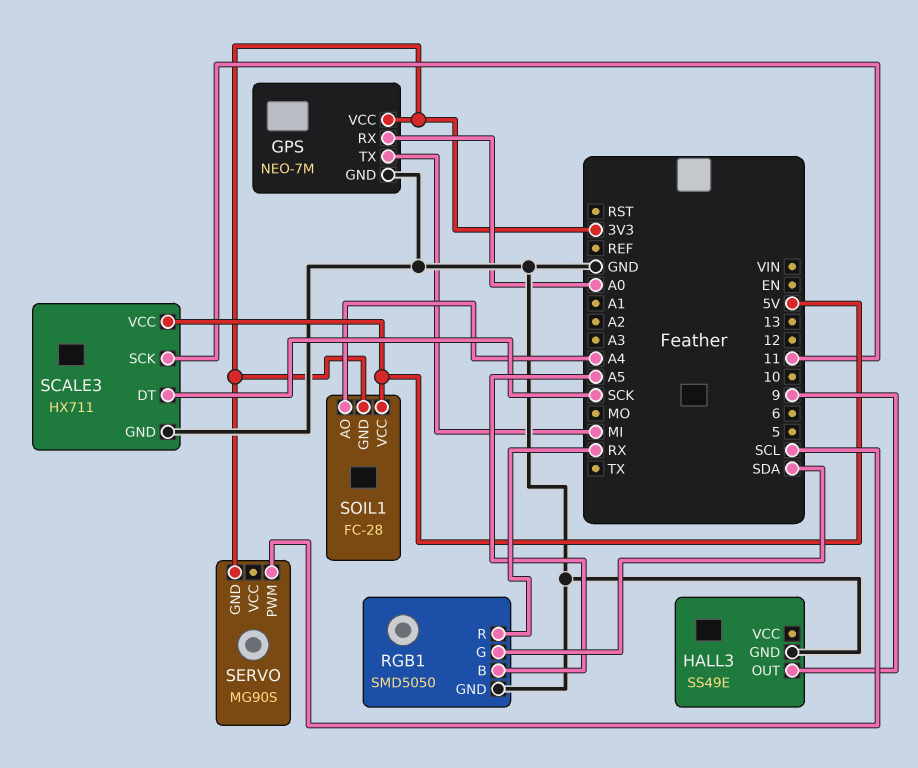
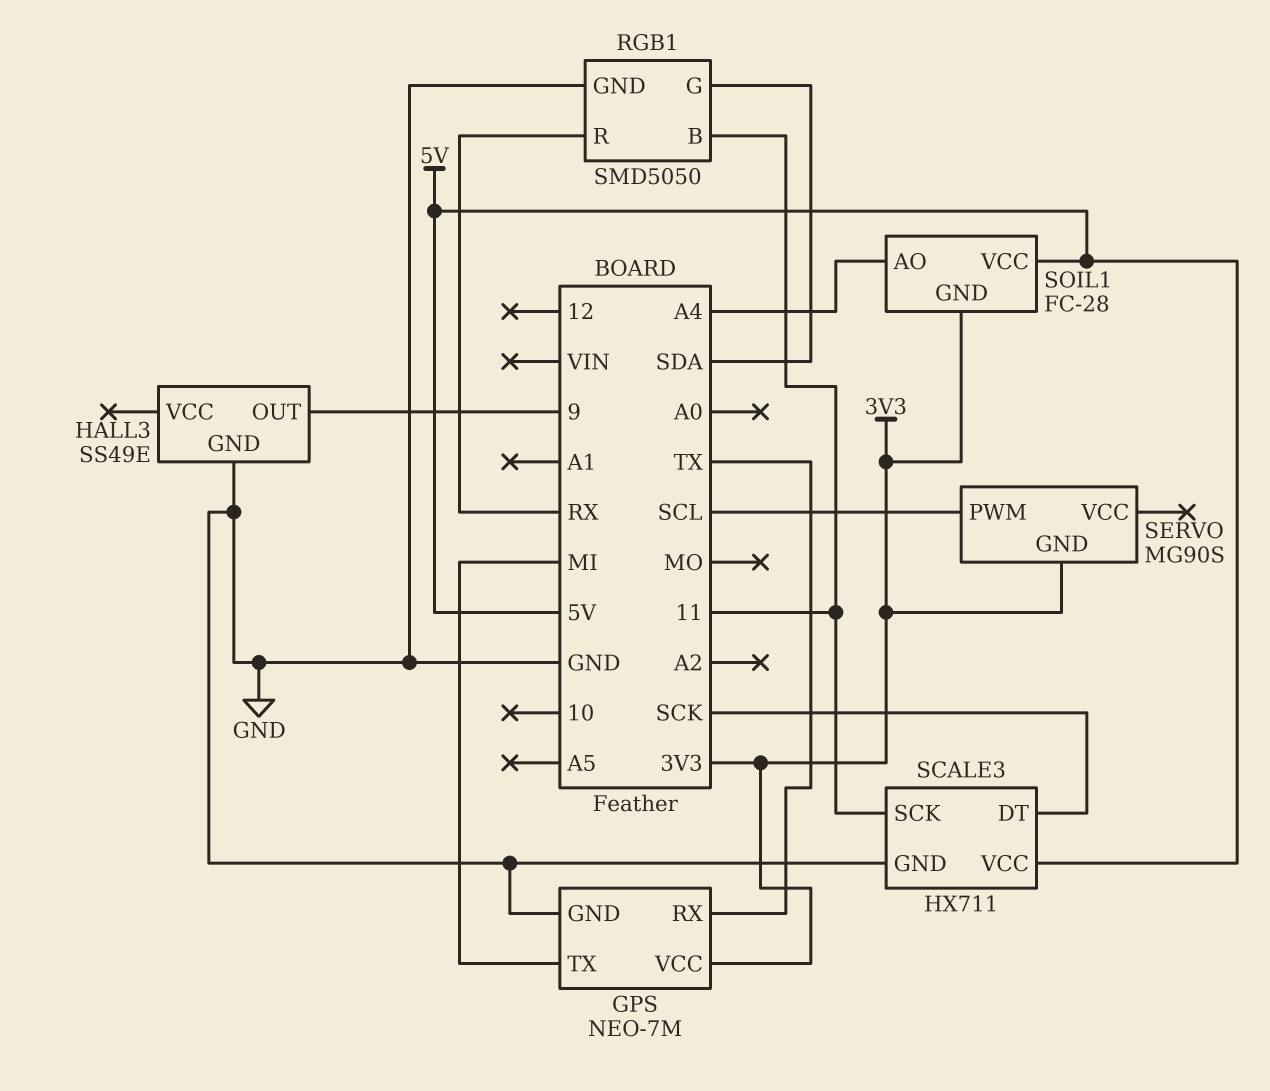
GPS pin RX: A0 -> TX
RGB1 pin B: A5 -> 11

